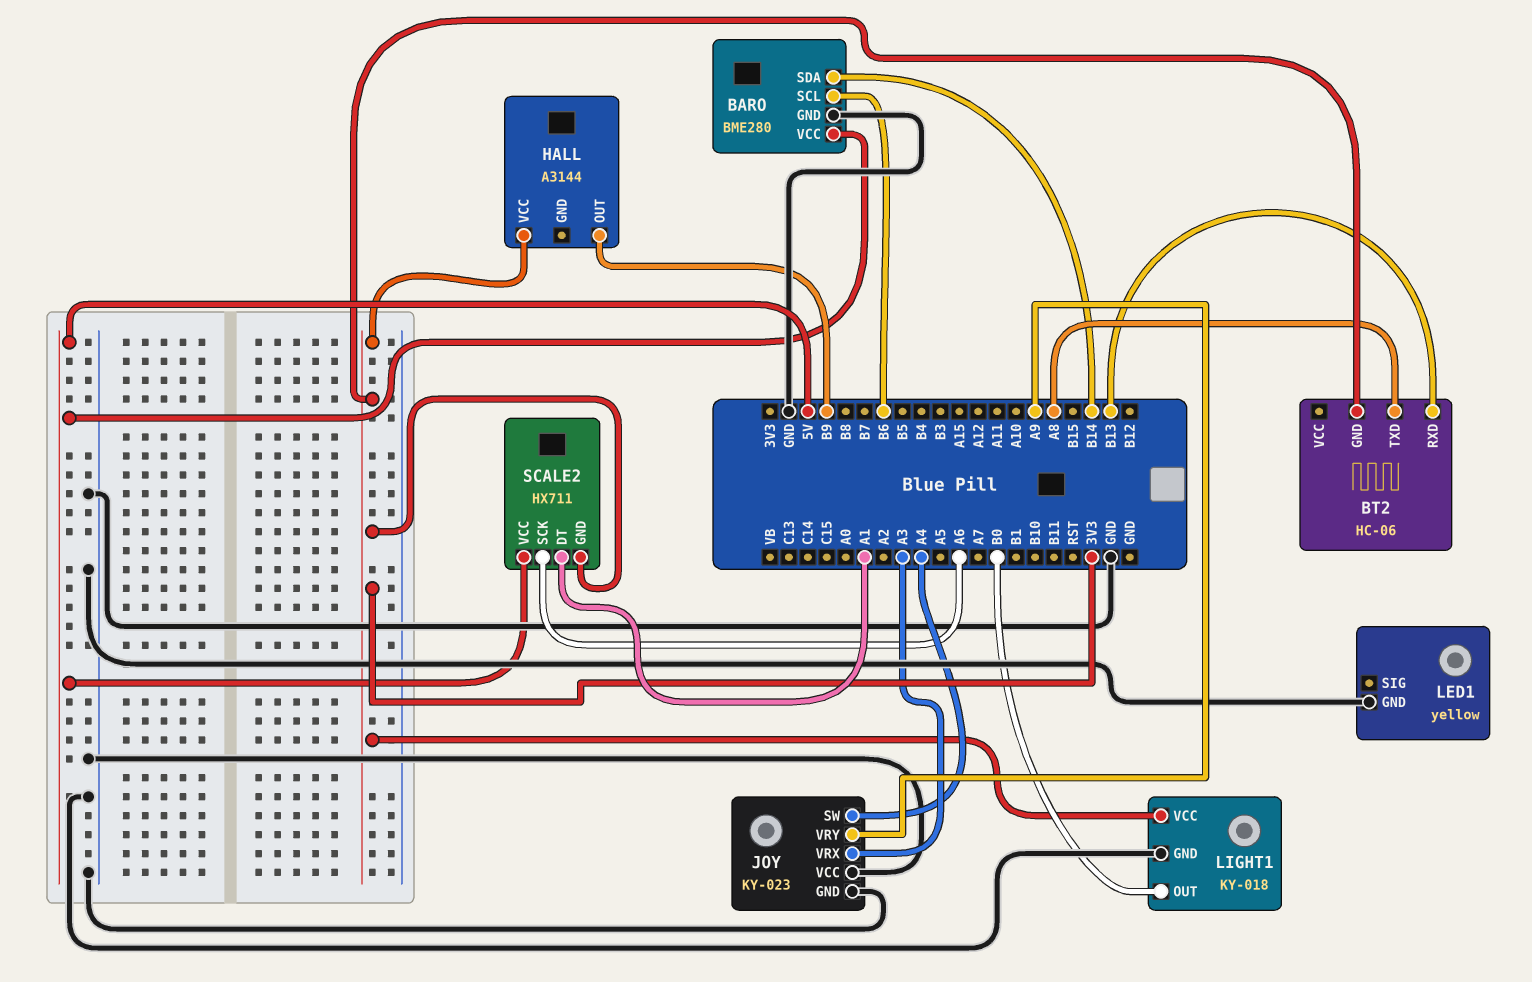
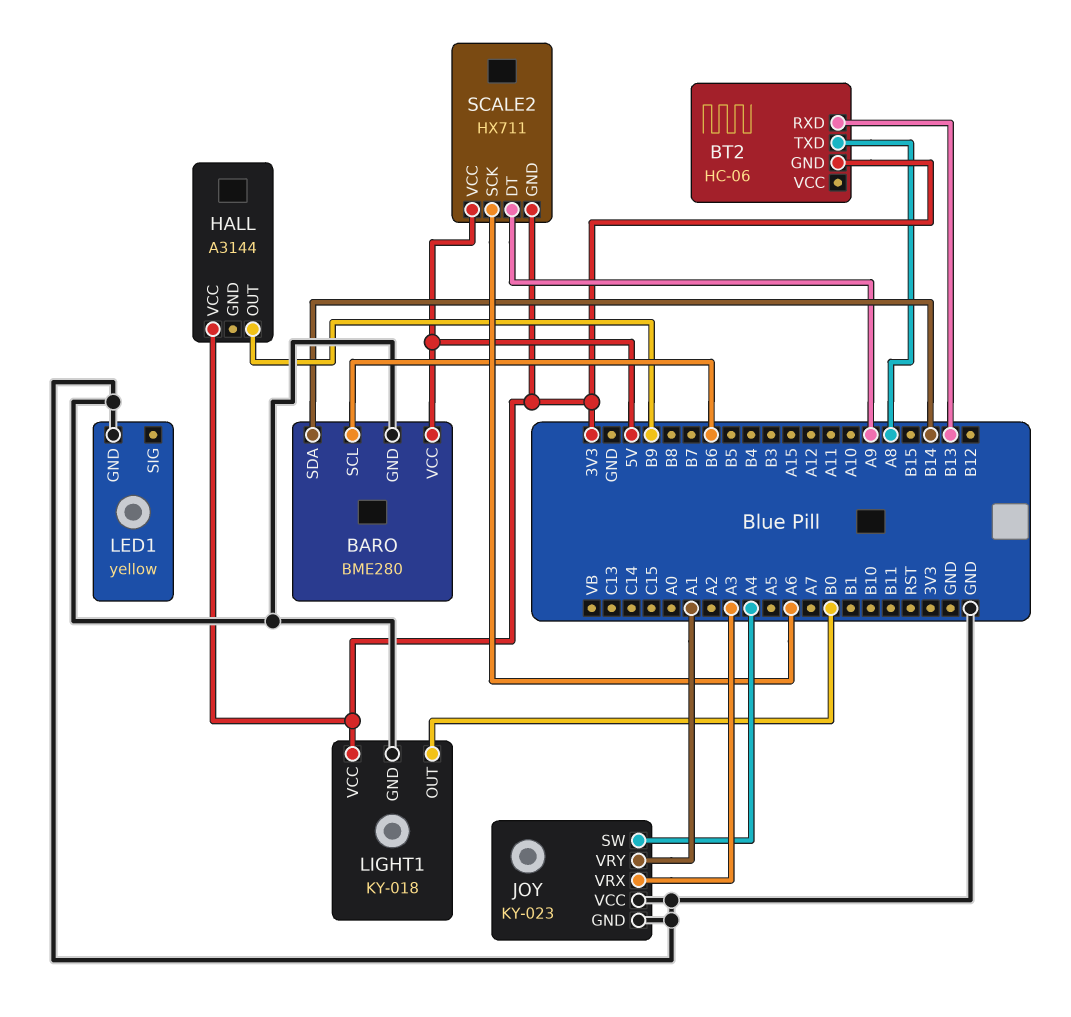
JOY pin VRY: A9 -> A1
SCALE2 pin DT: A1 -> A9

